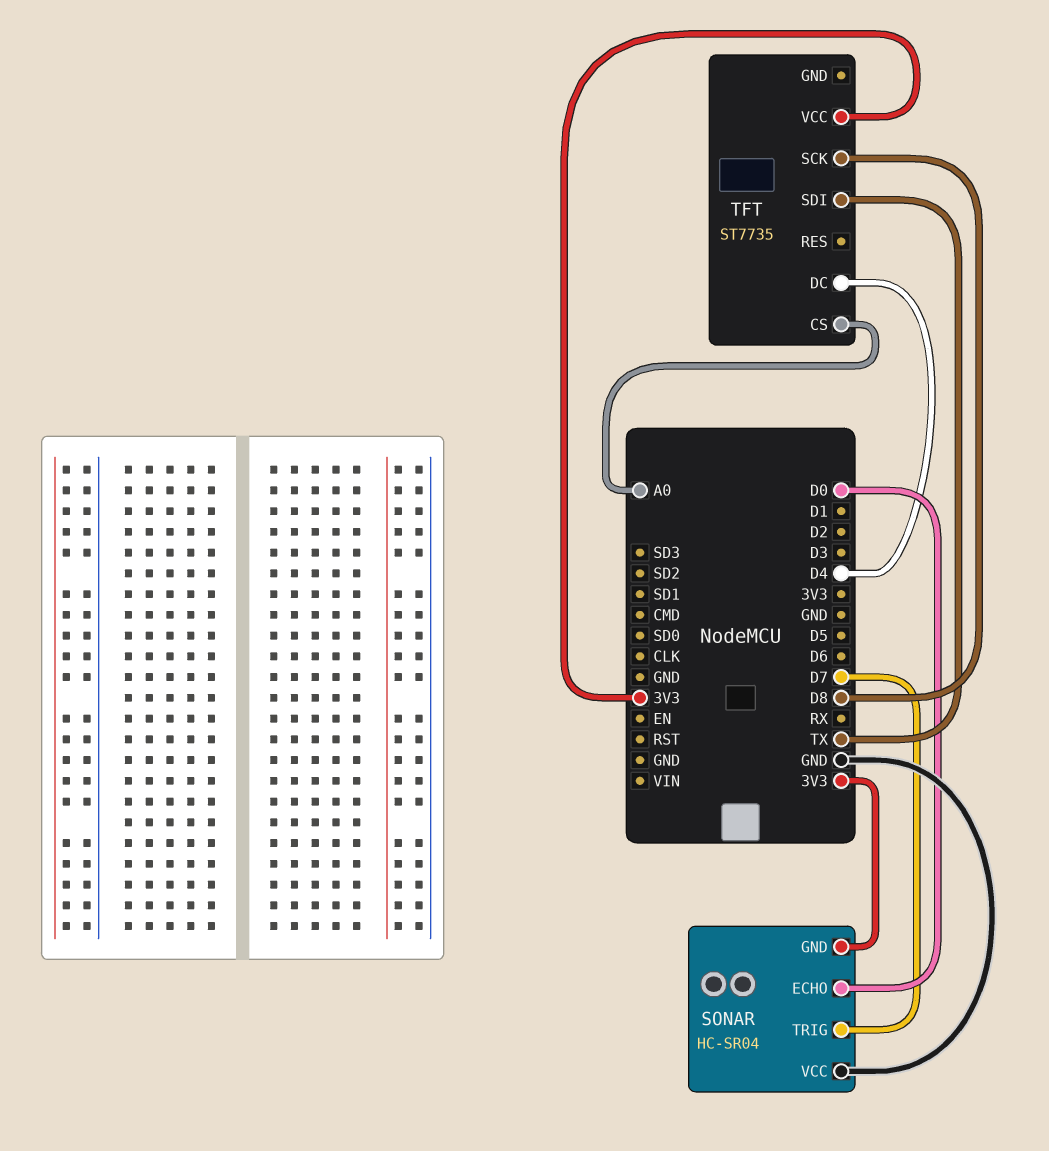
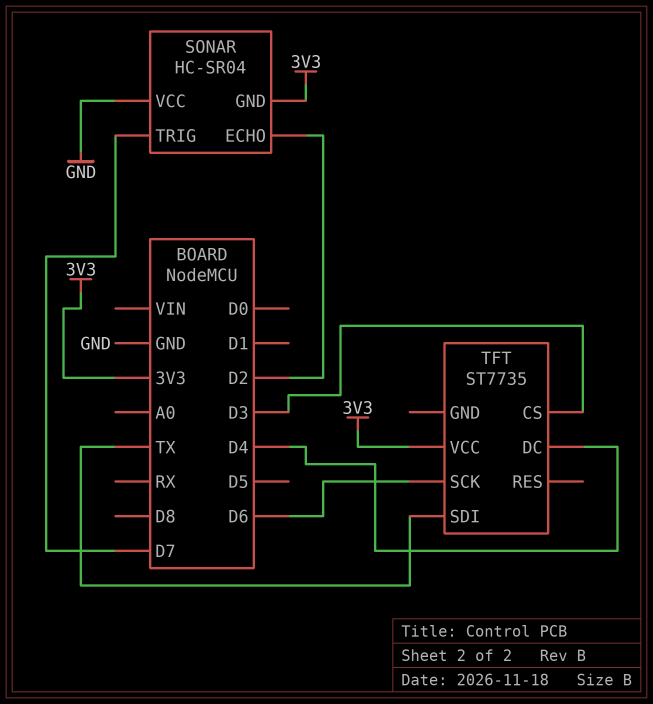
SONAR pin ECHO: D0 -> D2
TFT pin CS: A0 -> D3
TFT pin SCK: D8 -> D6

